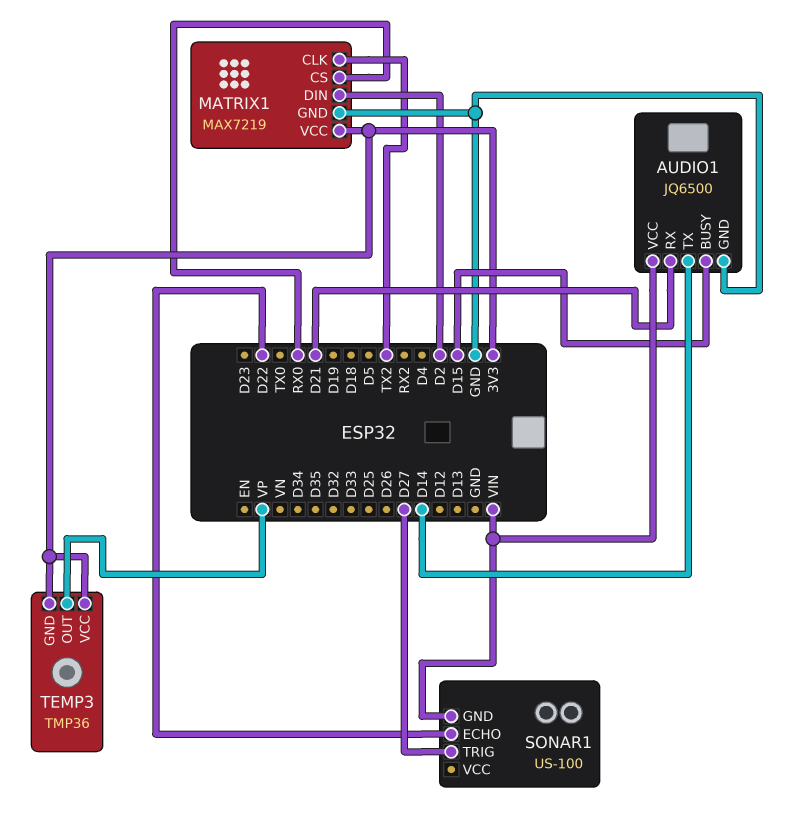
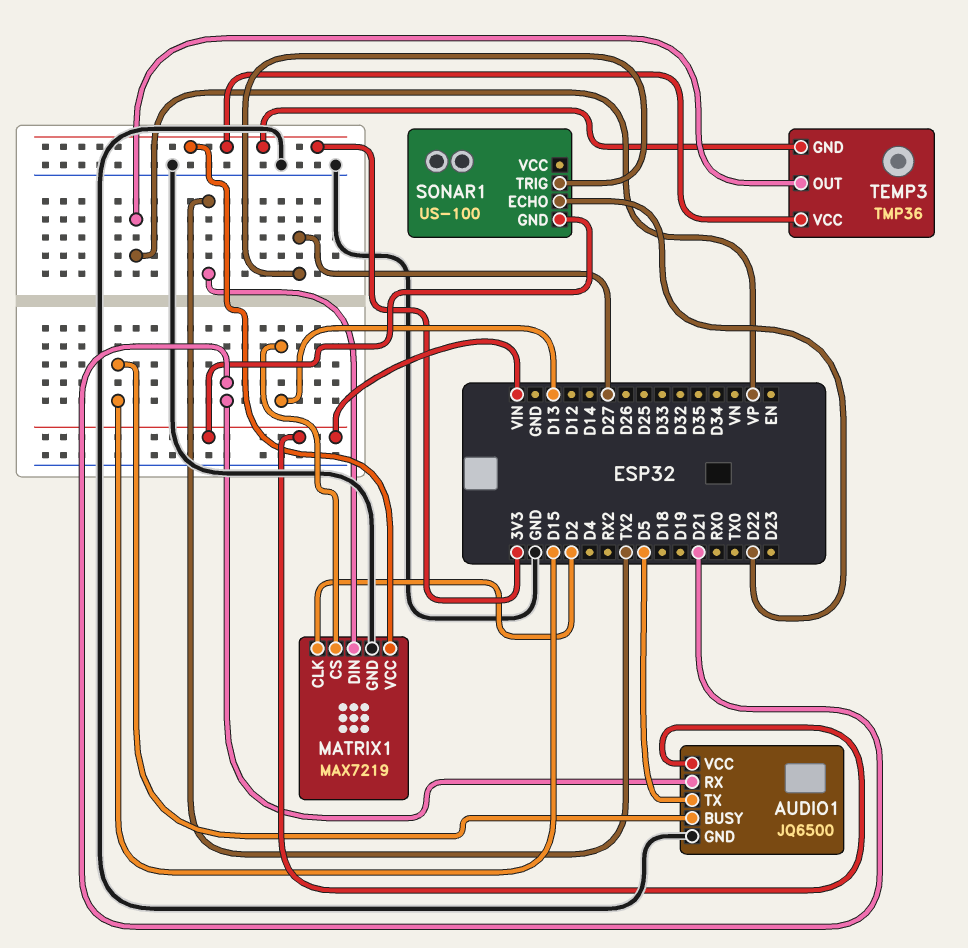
AUDIO1 pin TX: D14 -> D5
MATRIX1 pin CLK: TX2 -> D2
MATRIX1 pin CS: RX0 -> D13
MATRIX1 pin DIN: D2 -> TX2

